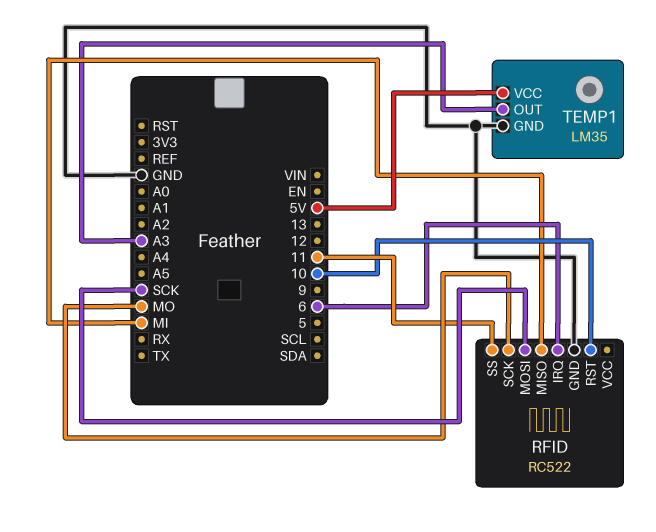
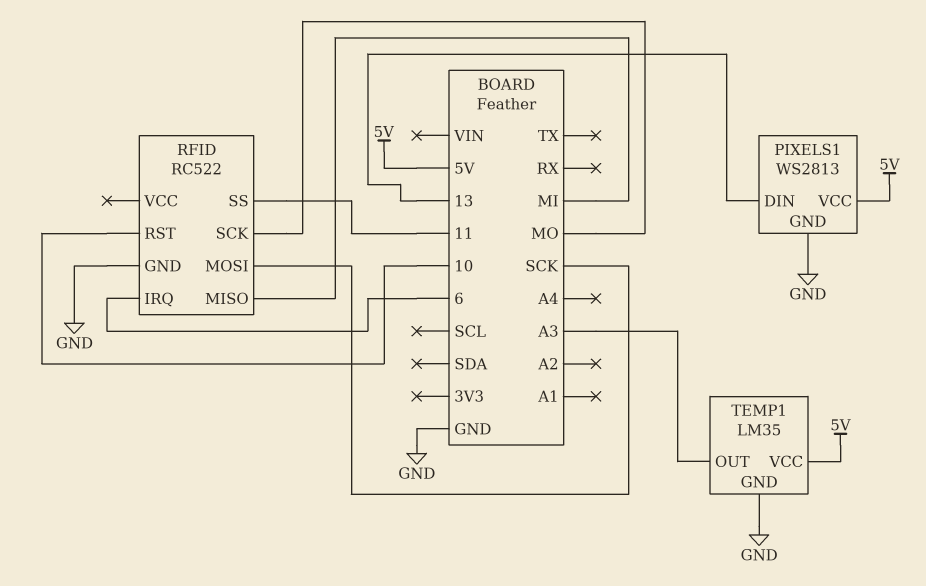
PIXELS1: none -> WS2813
PIXELS1 pin DIN: none -> 13
PIXELS1 pin GND: none -> GND
PIXELS1 pin VCC: none -> 5V

